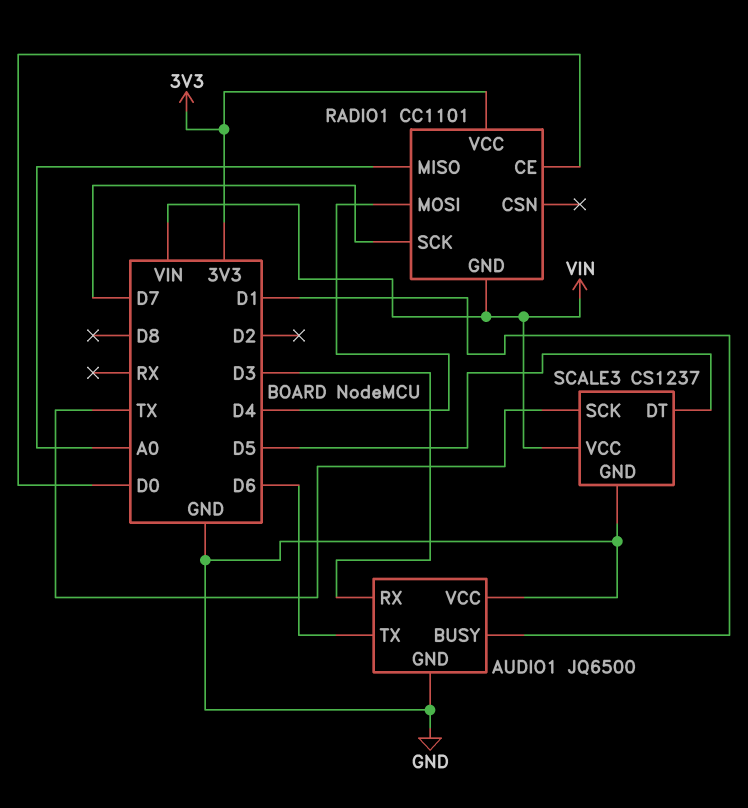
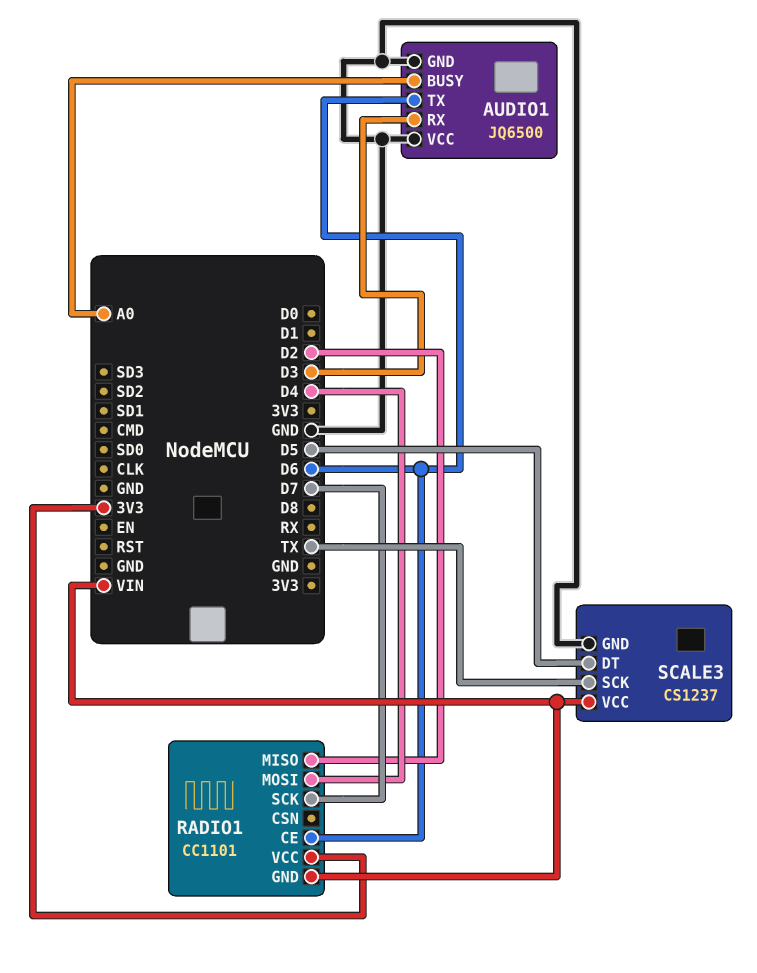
AUDIO1 pin BUSY: D1 -> A0
RADIO1 pin CE: D0 -> D6
RADIO1 pin MISO: A0 -> D2

